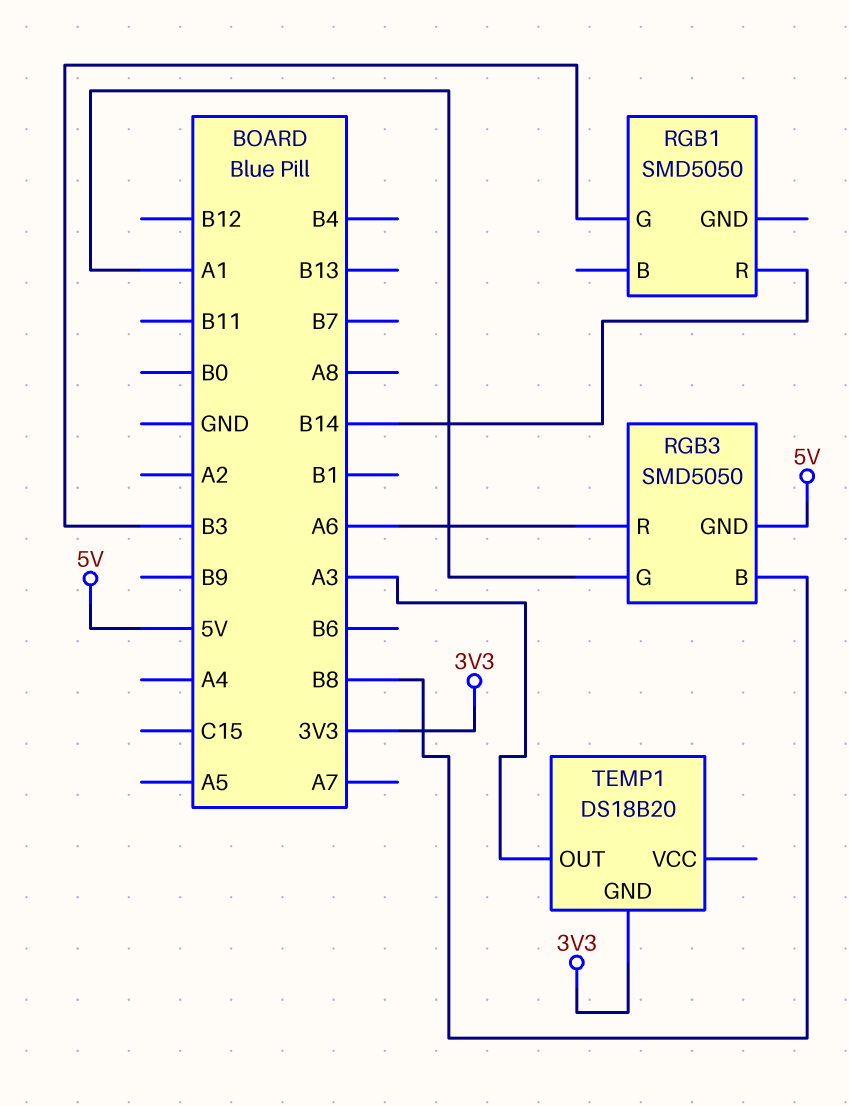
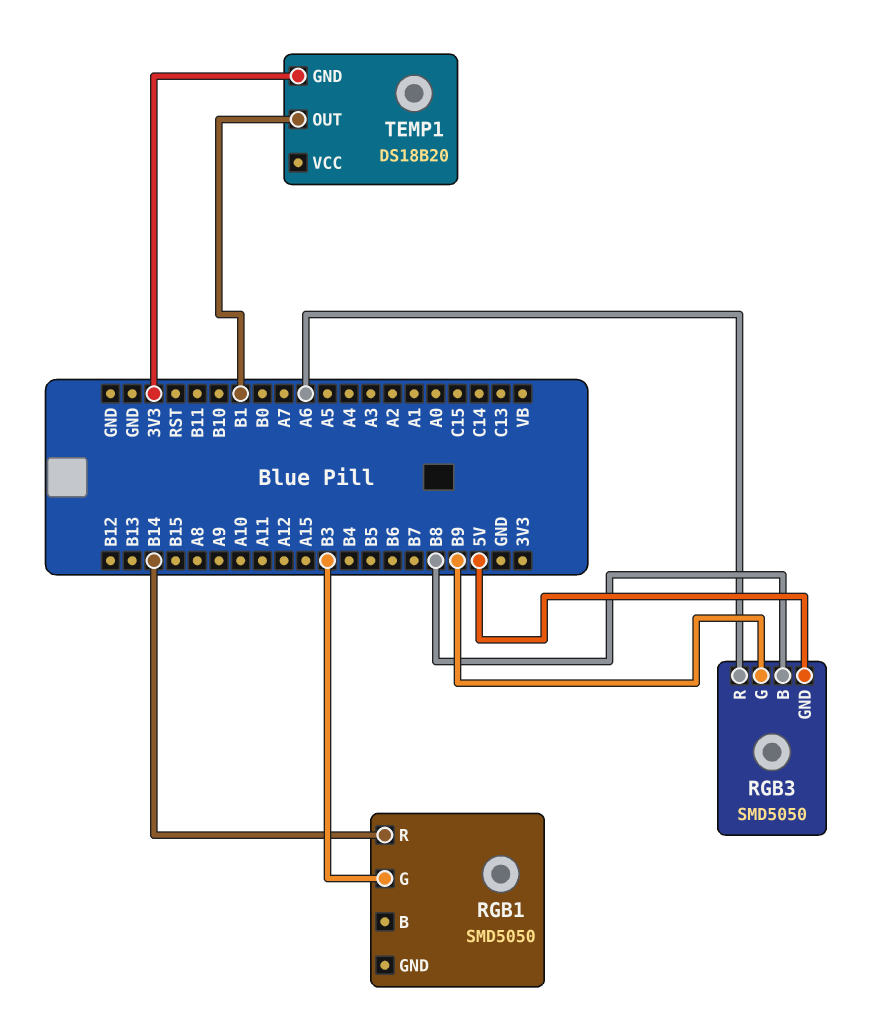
RGB3 pin G: A1 -> B9
TEMP1 pin OUT: A3 -> B1

